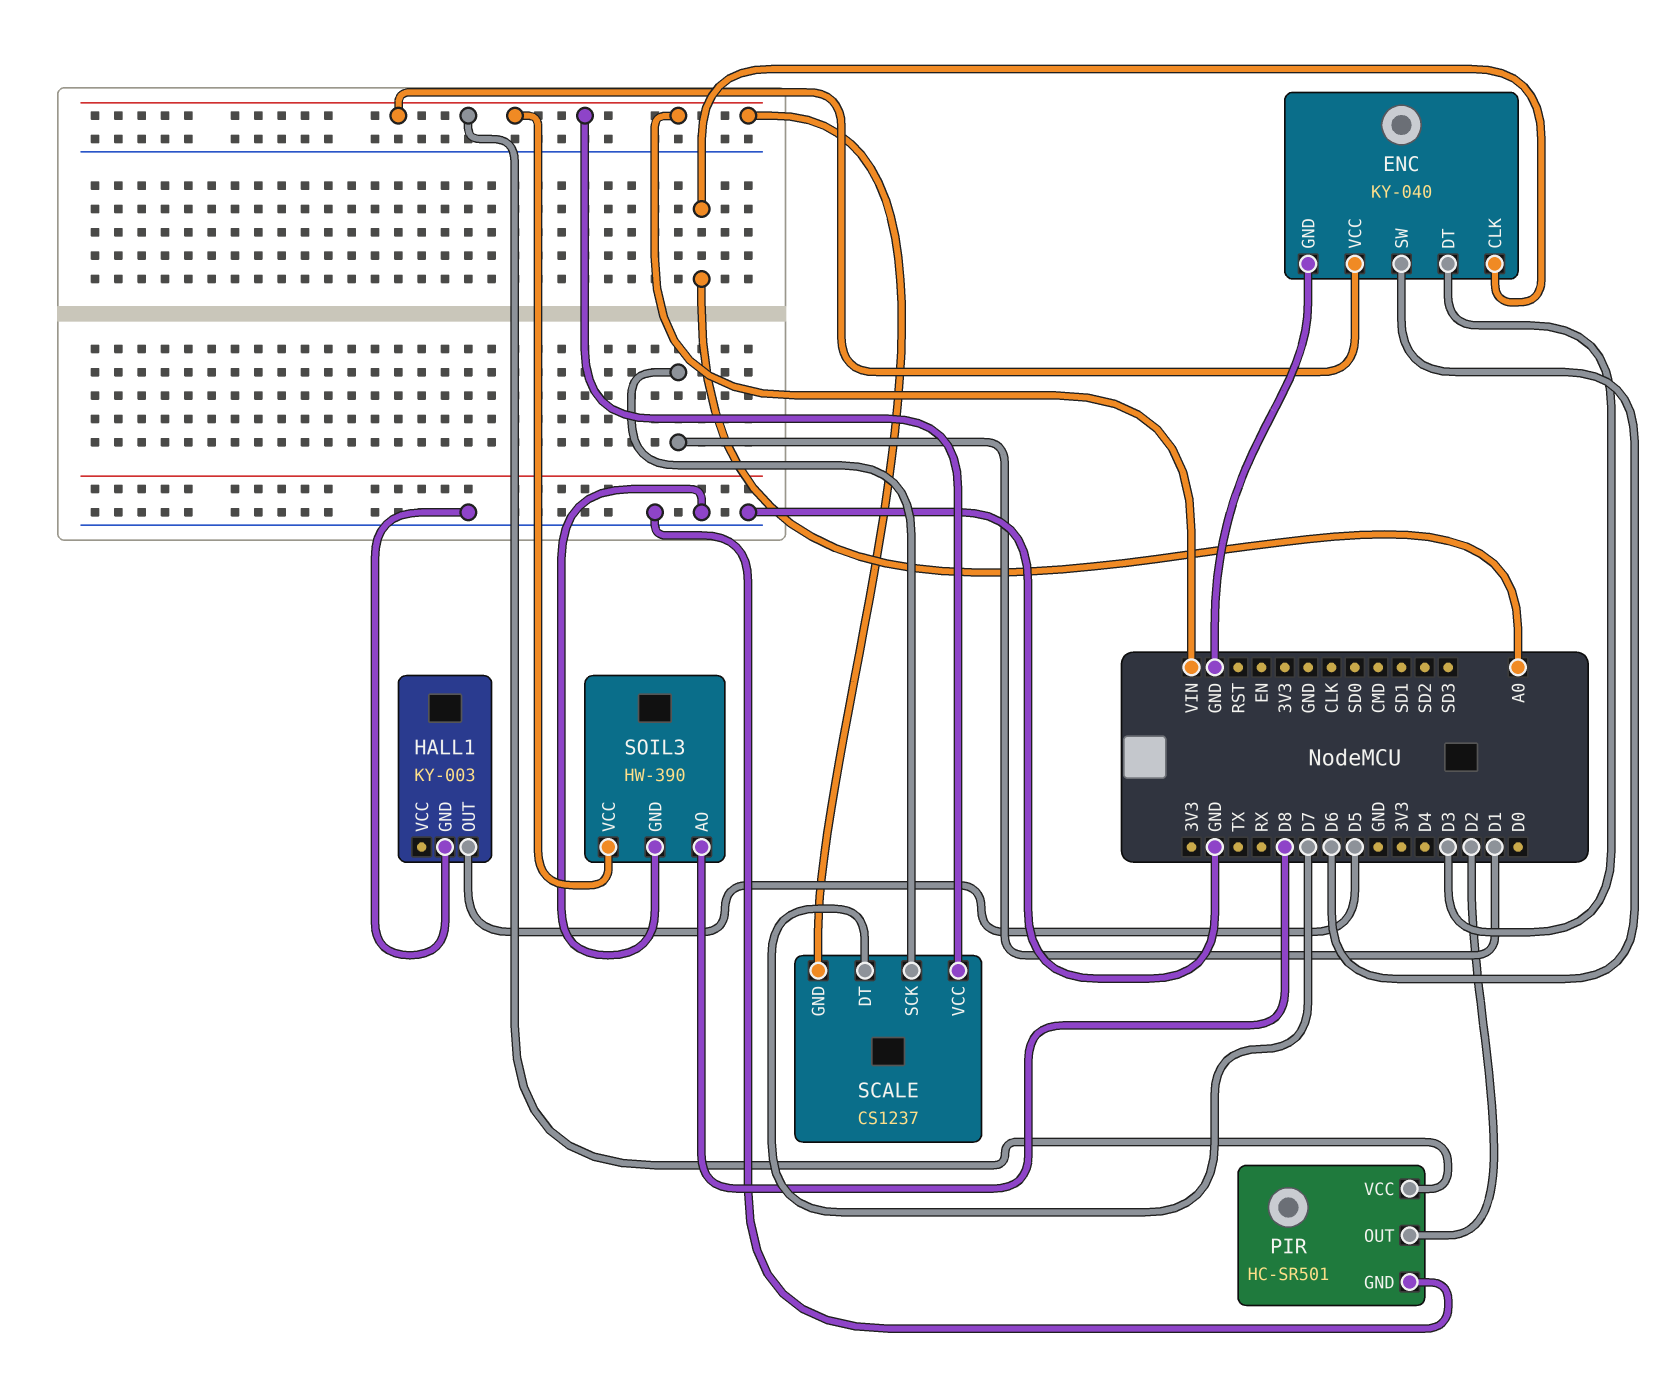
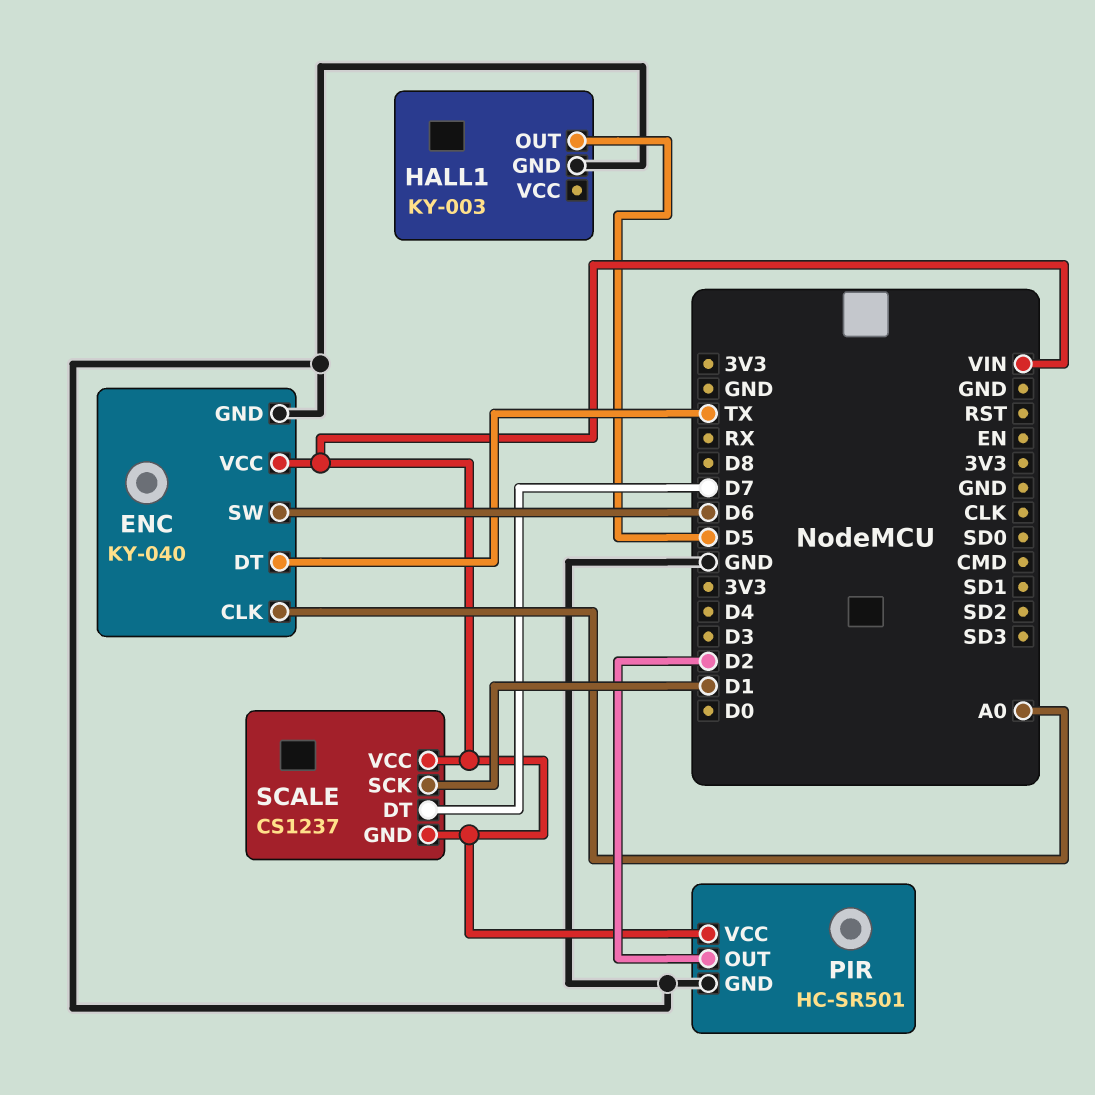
ENC pin DT: D3 -> TX
SOIL3: HW-390 -> none
SOIL3 pin AO: D8 -> none
SOIL3 pin GND: GND -> none
SOIL3 pin VCC: VIN -> none

